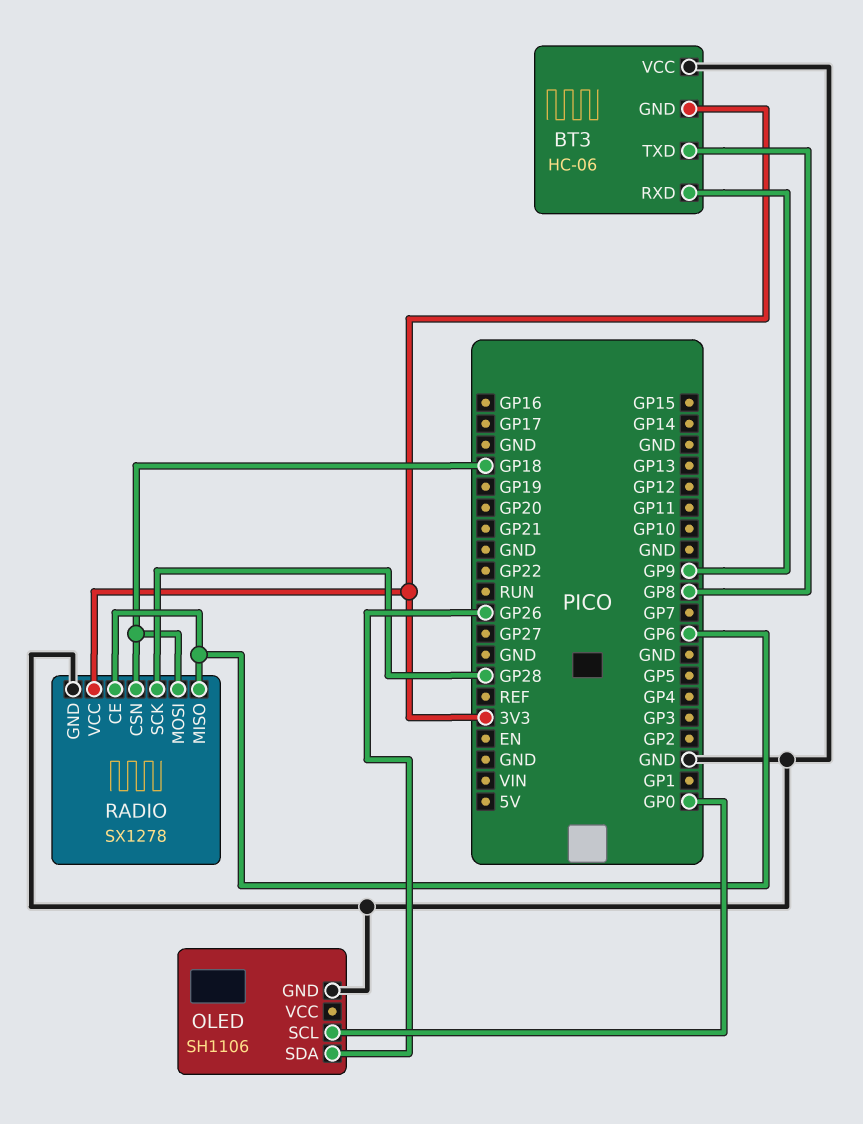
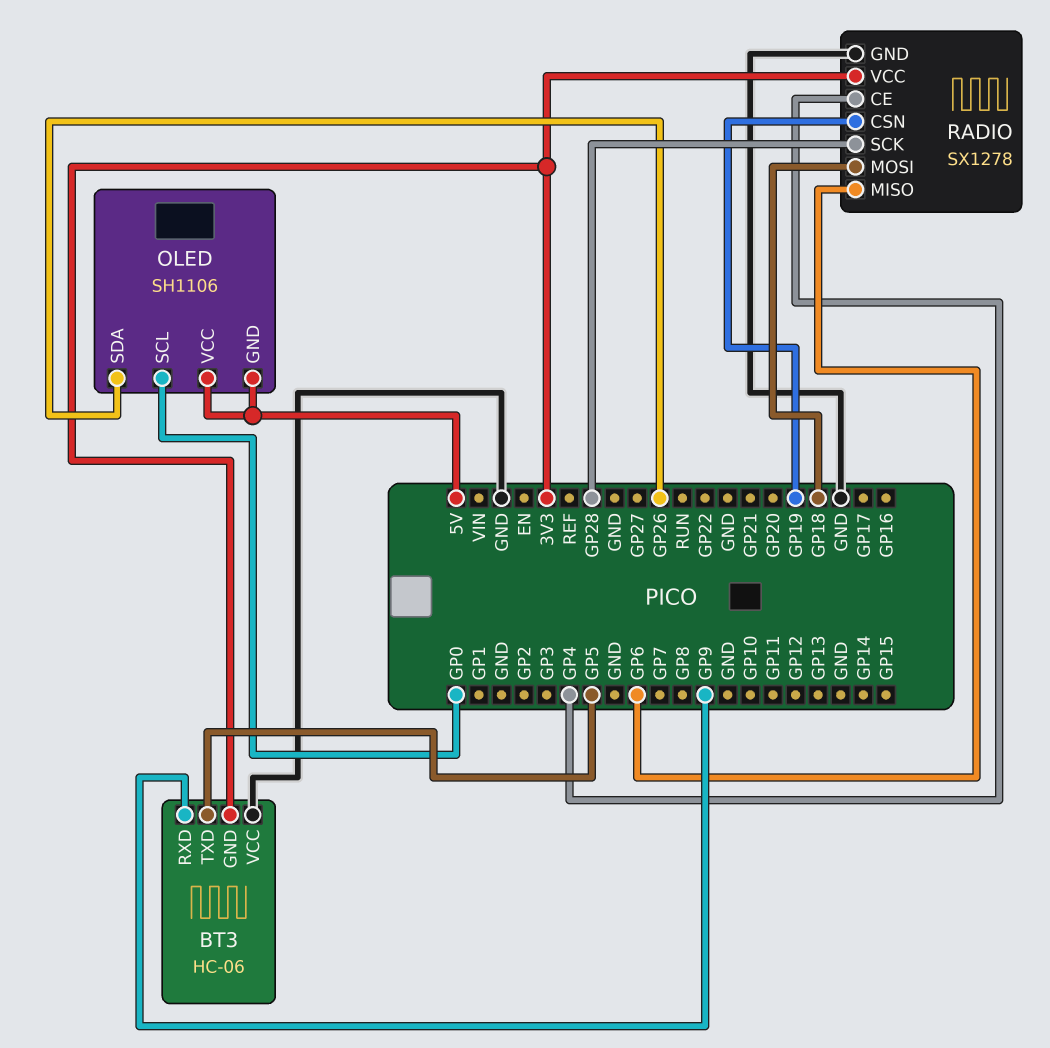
BT3 pin TXD: GP8 -> GP5
OLED pin GND: GND -> 5V
OLED pin VCC: none -> 5V
RADIO pin CE: GP6 -> GP4
RADIO pin CSN: GP18 -> GP19

